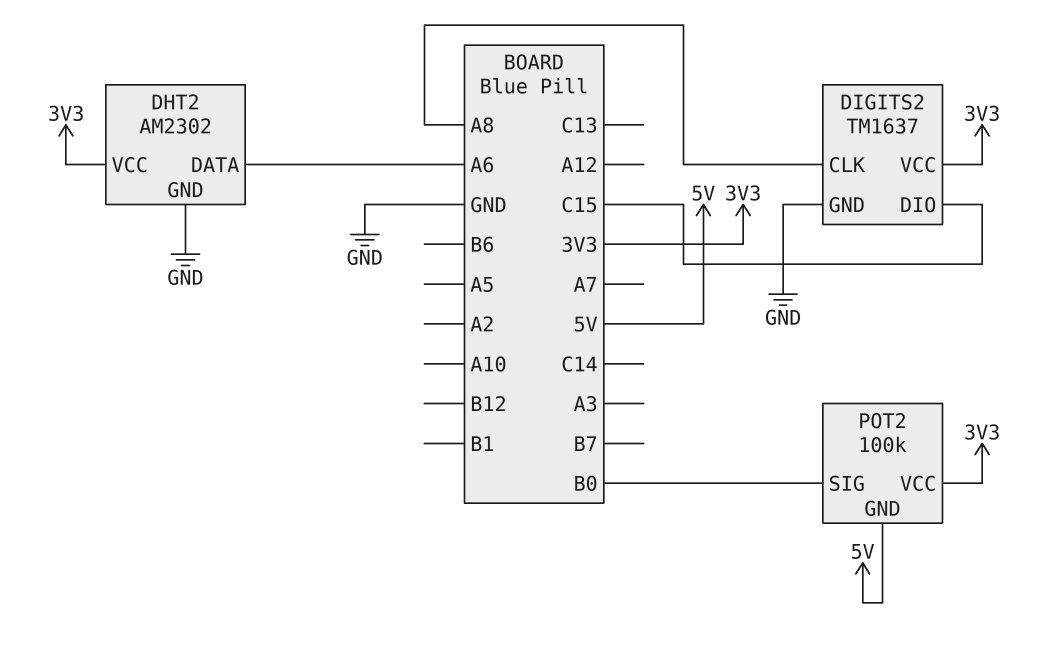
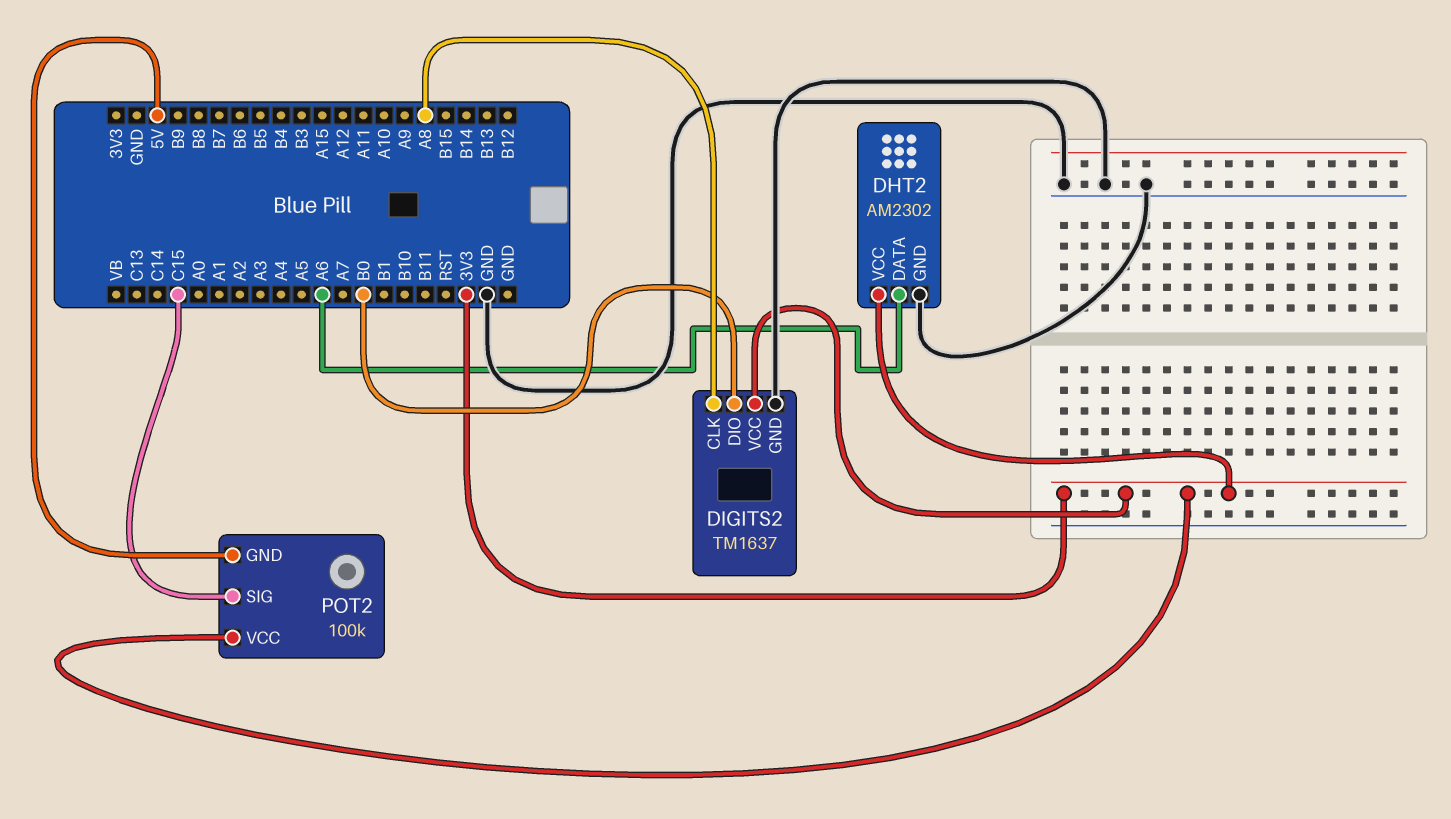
DIGITS2 pin DIO: C15 -> B0
POT2 pin SIG: B0 -> C15

